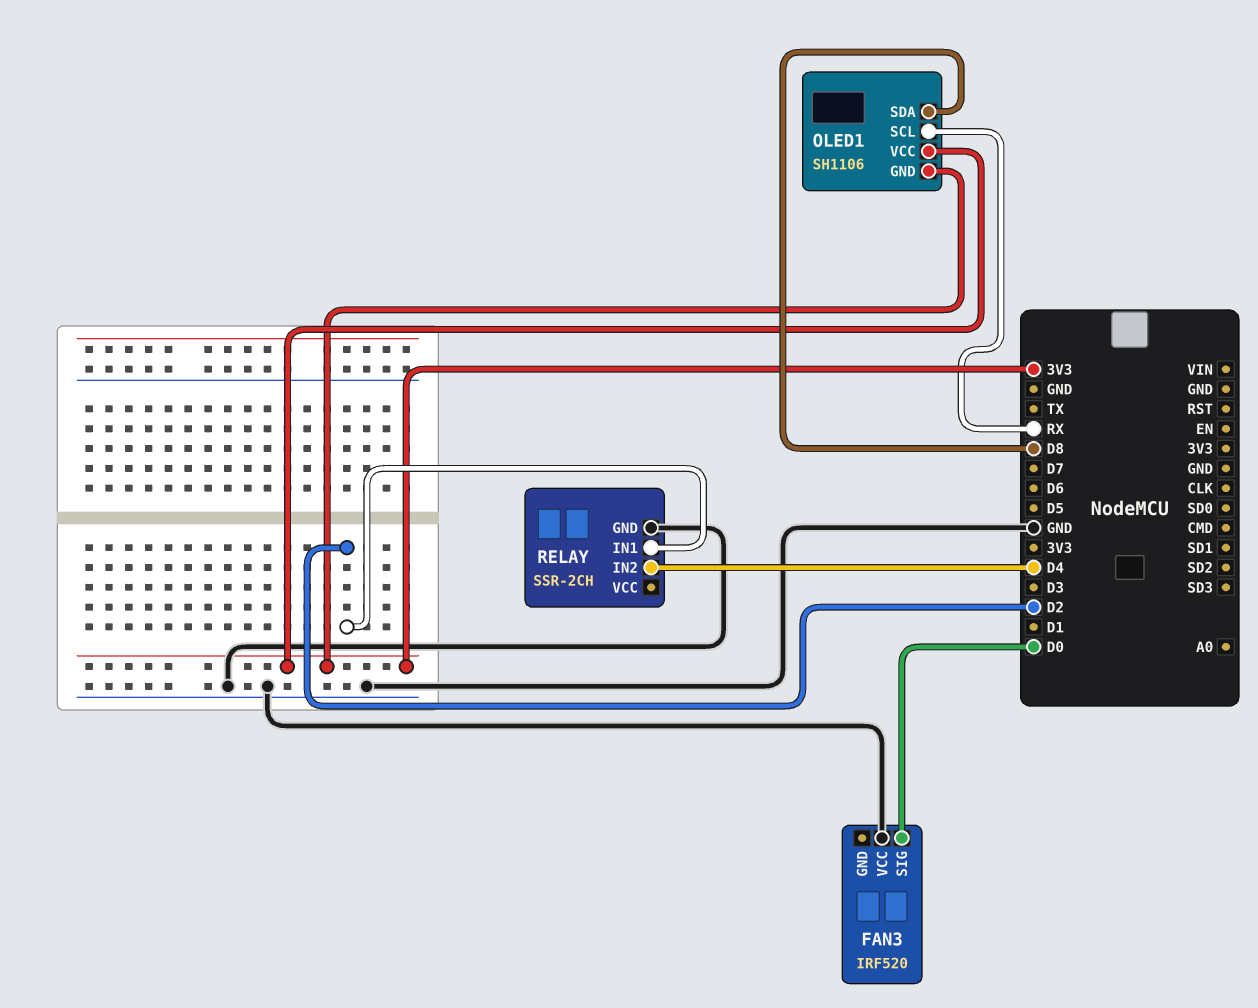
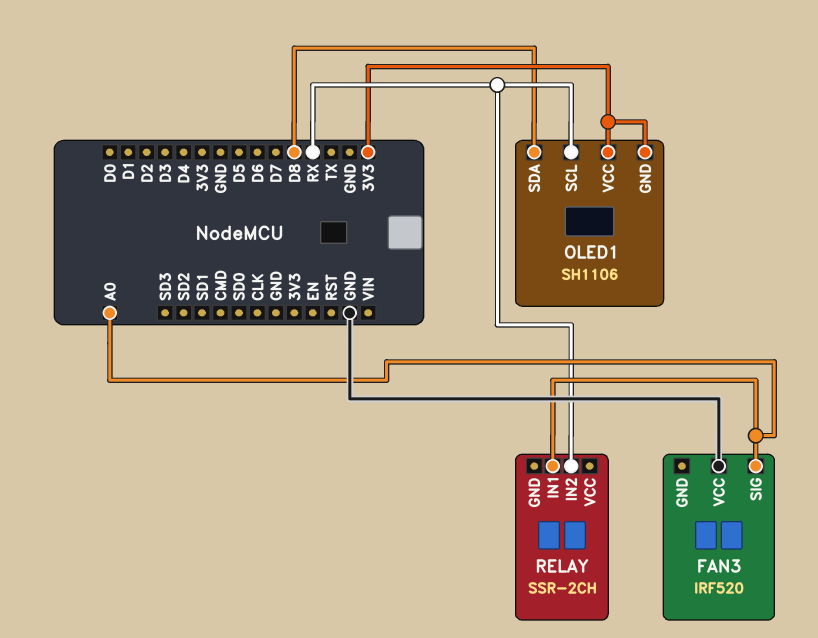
FAN3 pin SIG: D0 -> A0
RELAY pin GND: GND -> none
RELAY pin IN1: D2 -> A0
RELAY pin IN2: D4 -> RX

